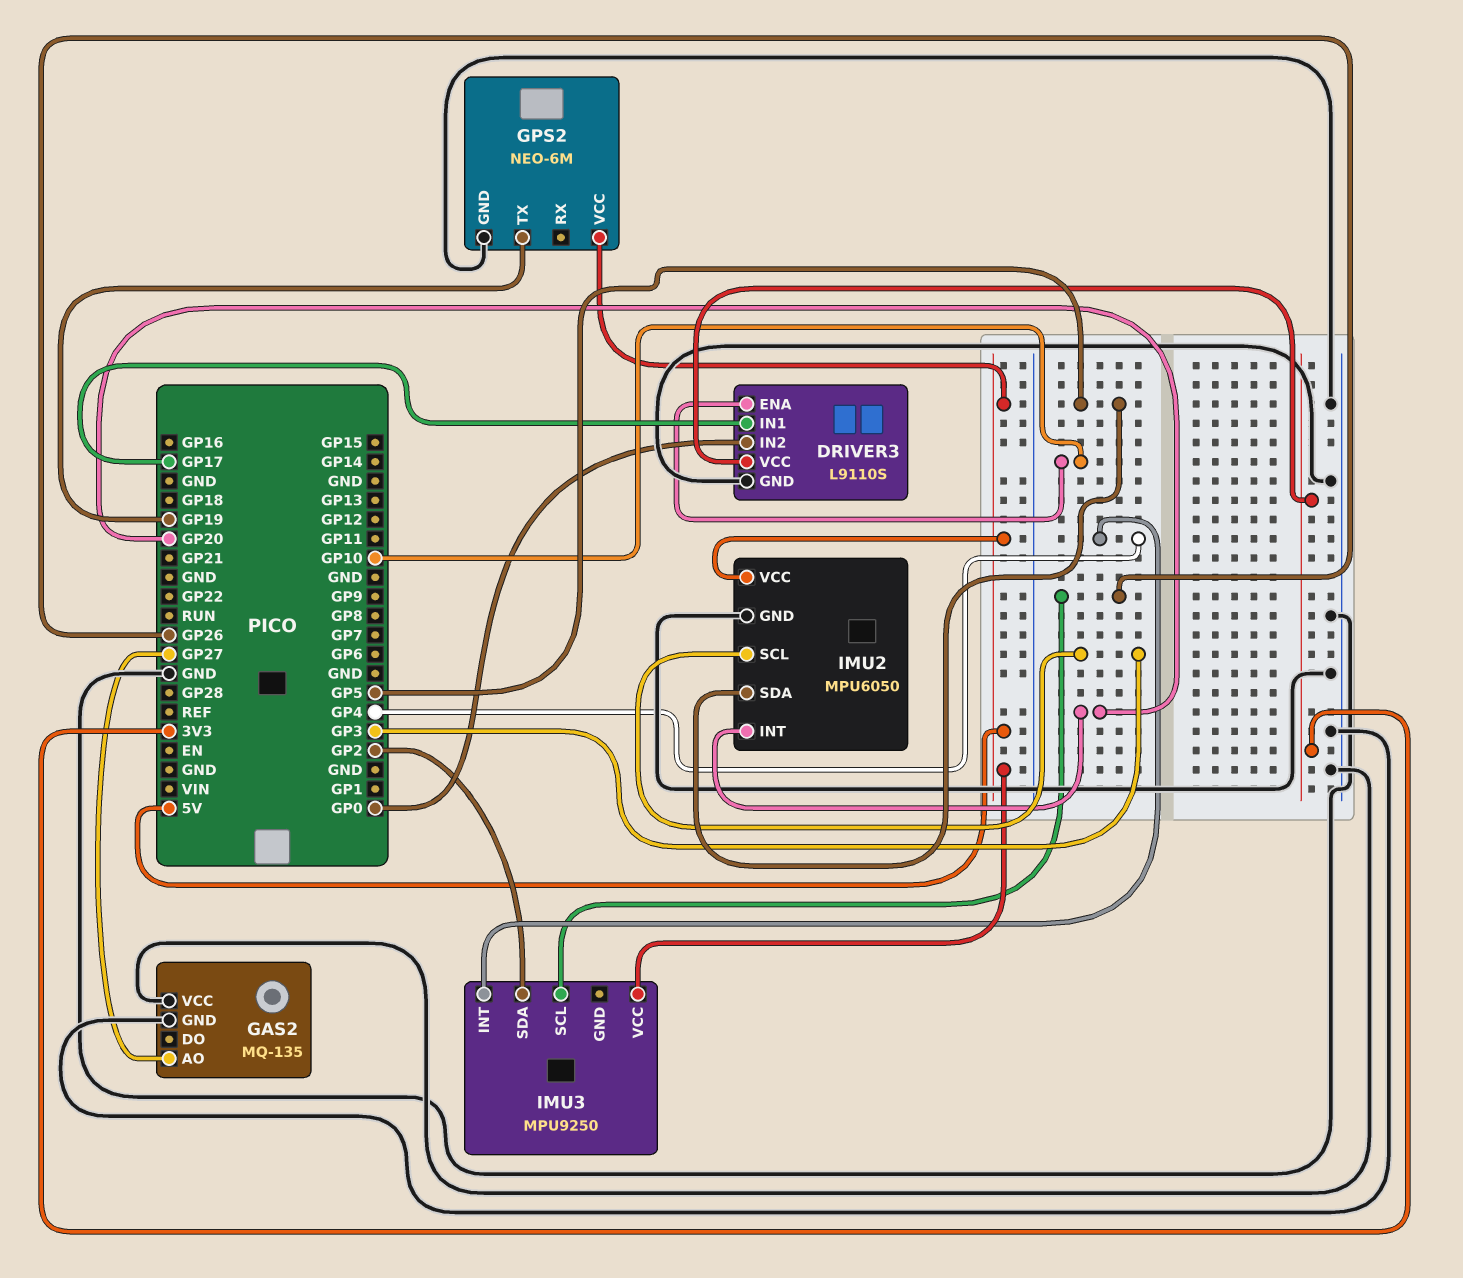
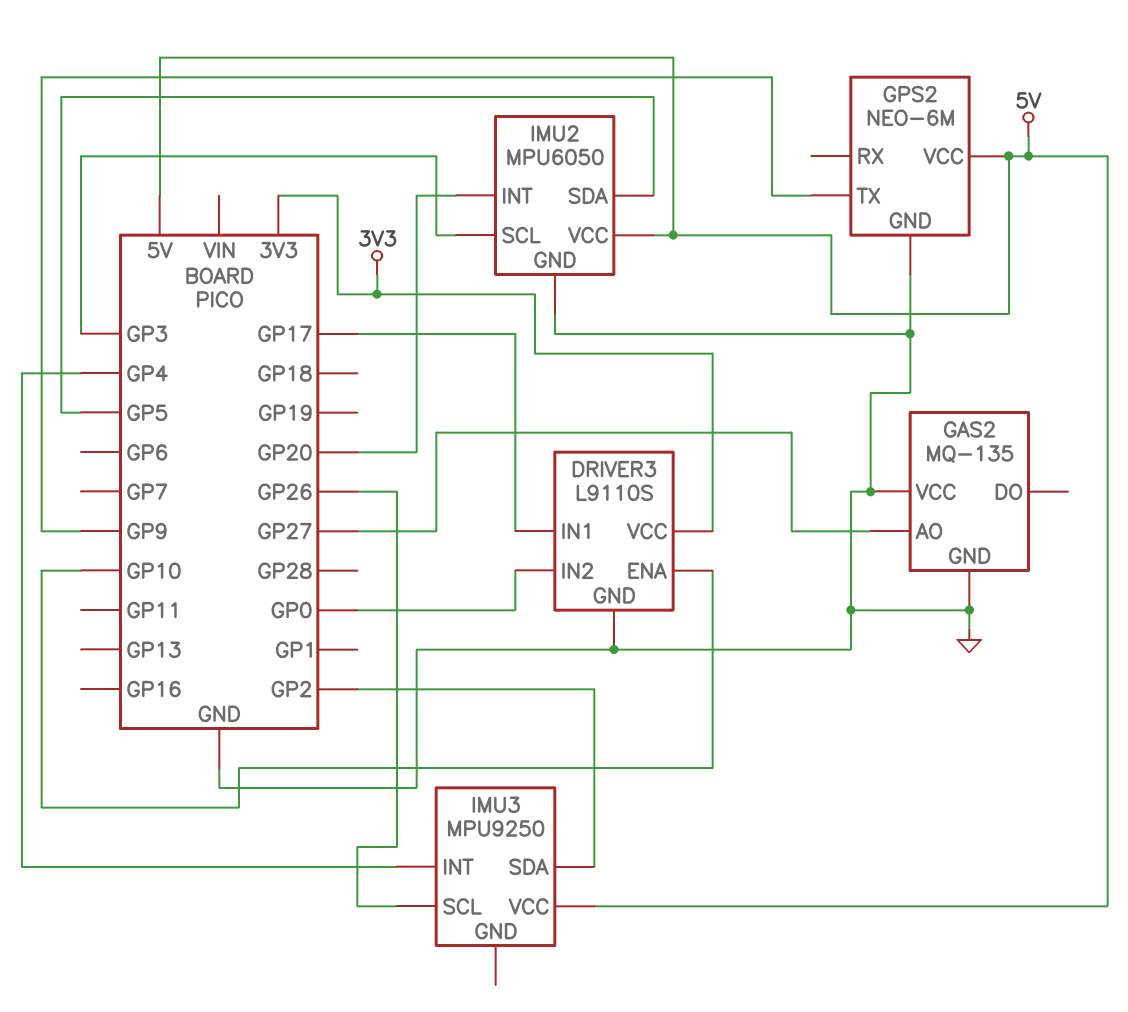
GPS2 pin TX: GP19 -> GP9

